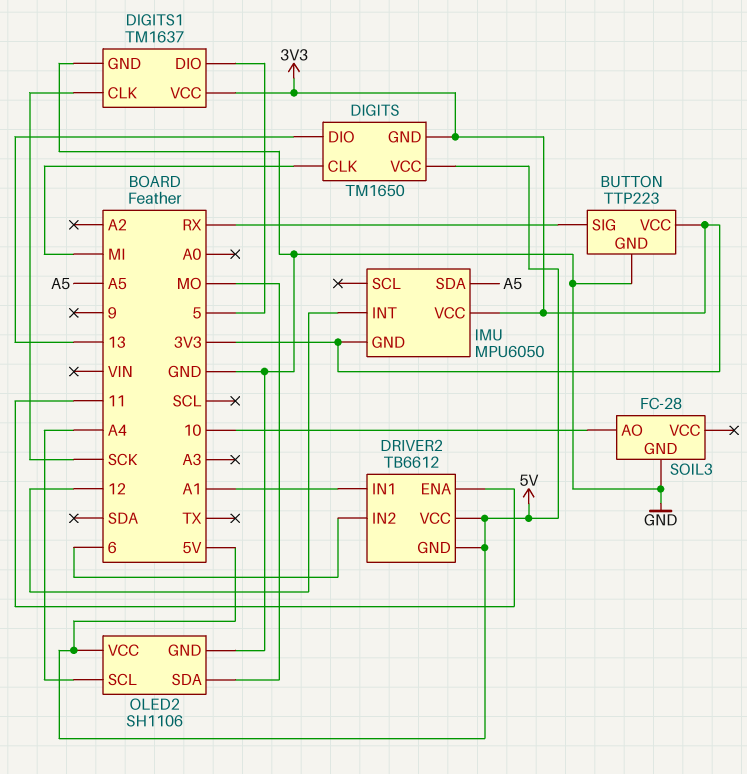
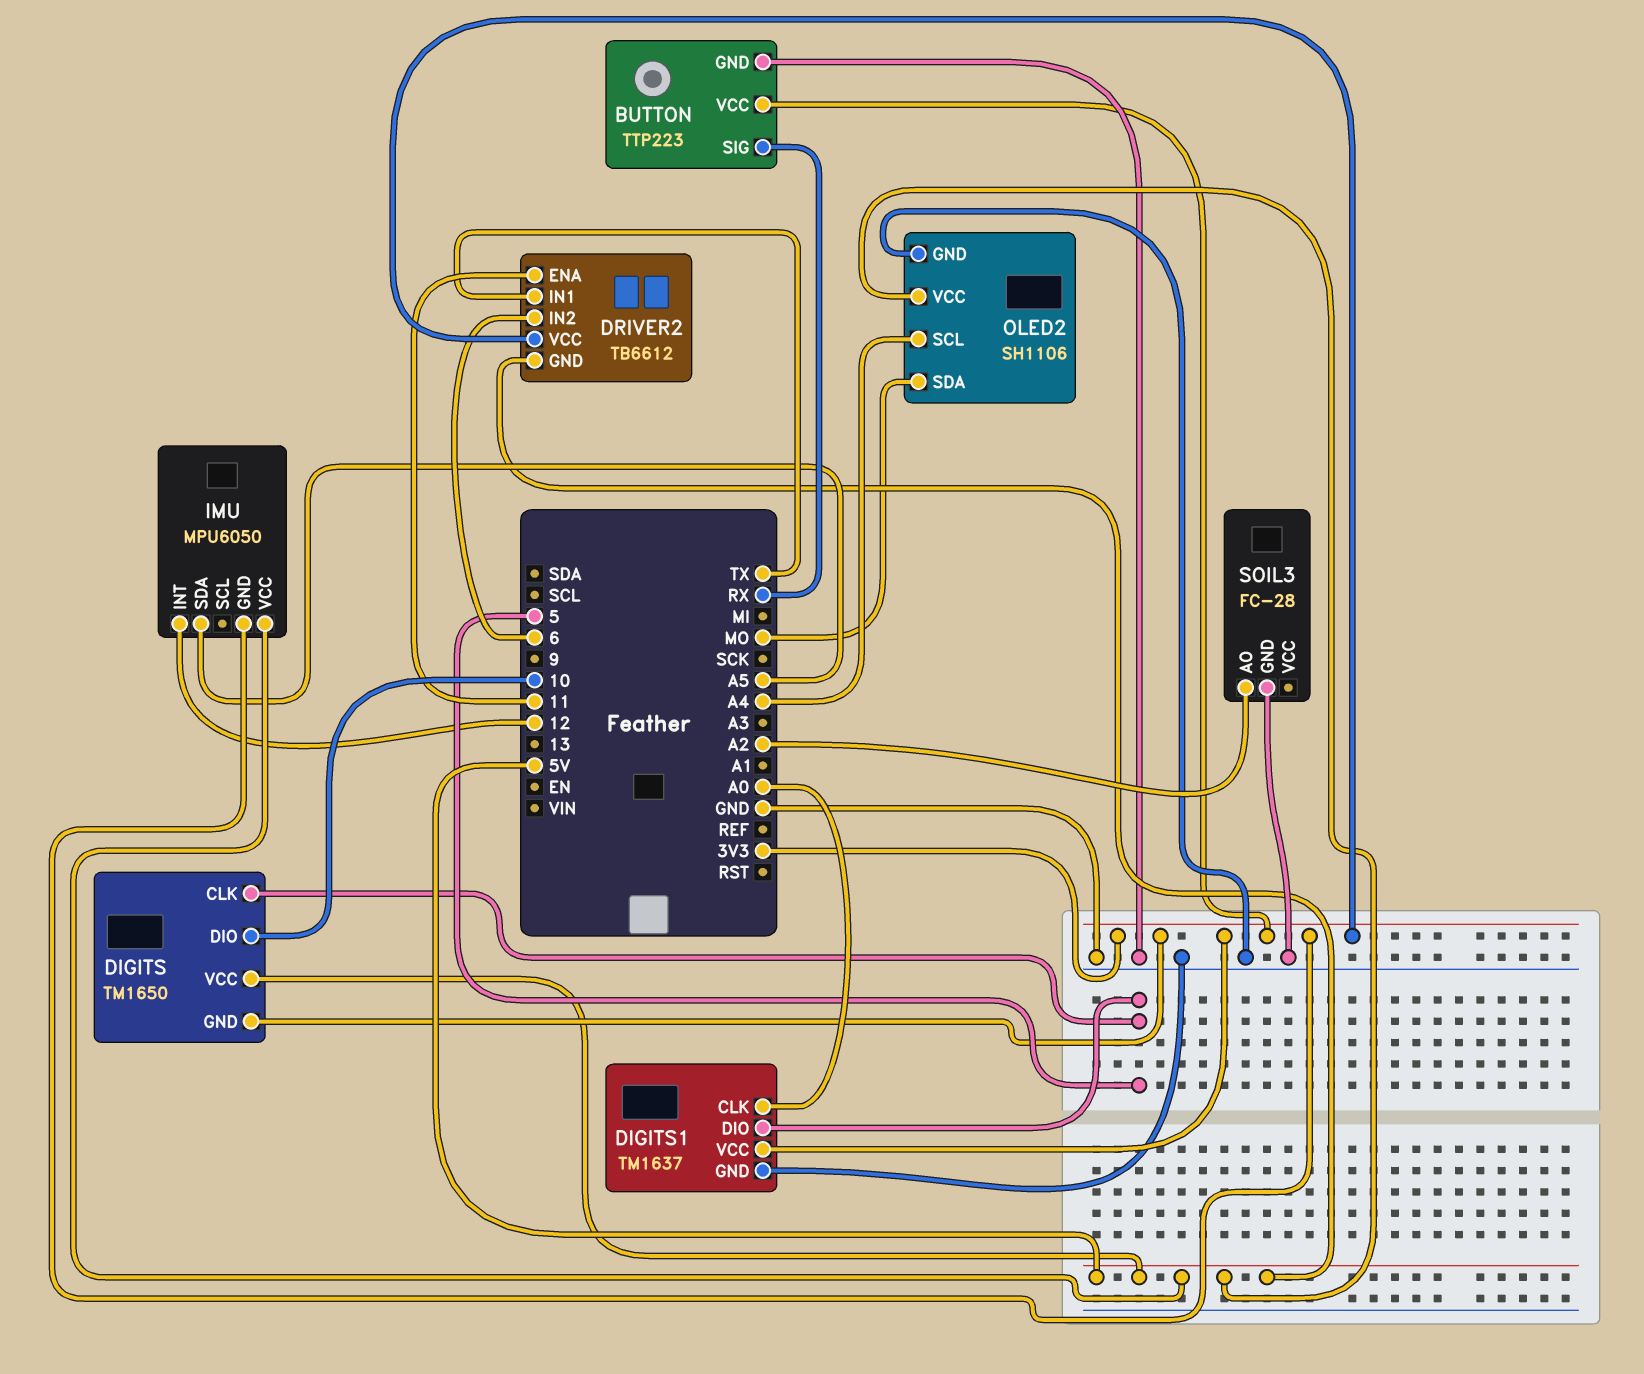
DIGITS pin CLK: MI -> 5
DIGITS pin DIO: 13 -> 10
DIGITS1 pin CLK: SCK -> A0
DRIVER2 pin IN1: A1 -> TX
DRIVER2 pin VCC: 5V -> 3V3
IMU pin VCC: 3V3 -> 5V
SOIL3 pin AO: 10 -> A2

